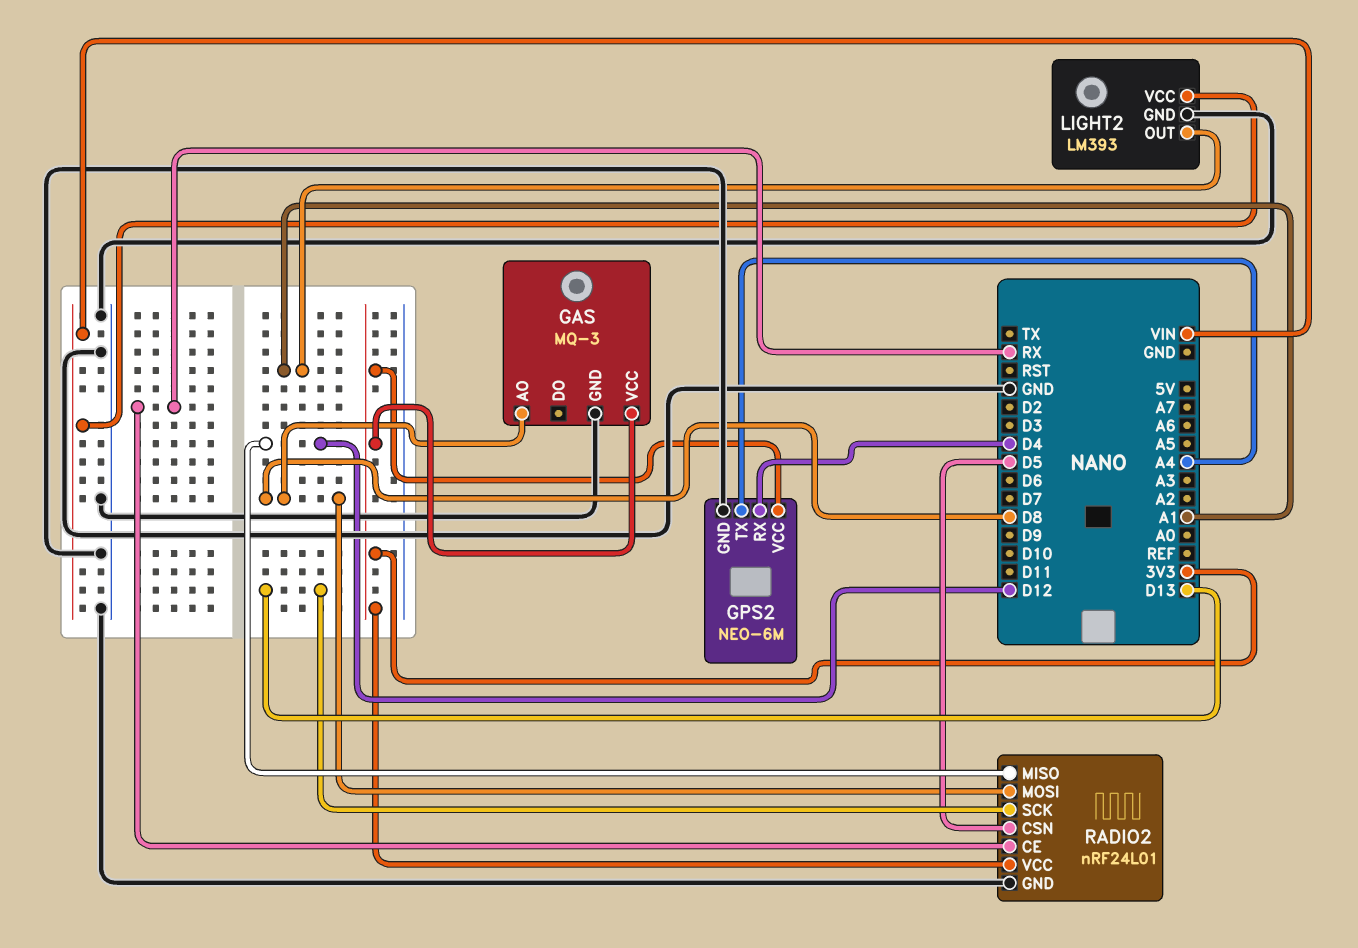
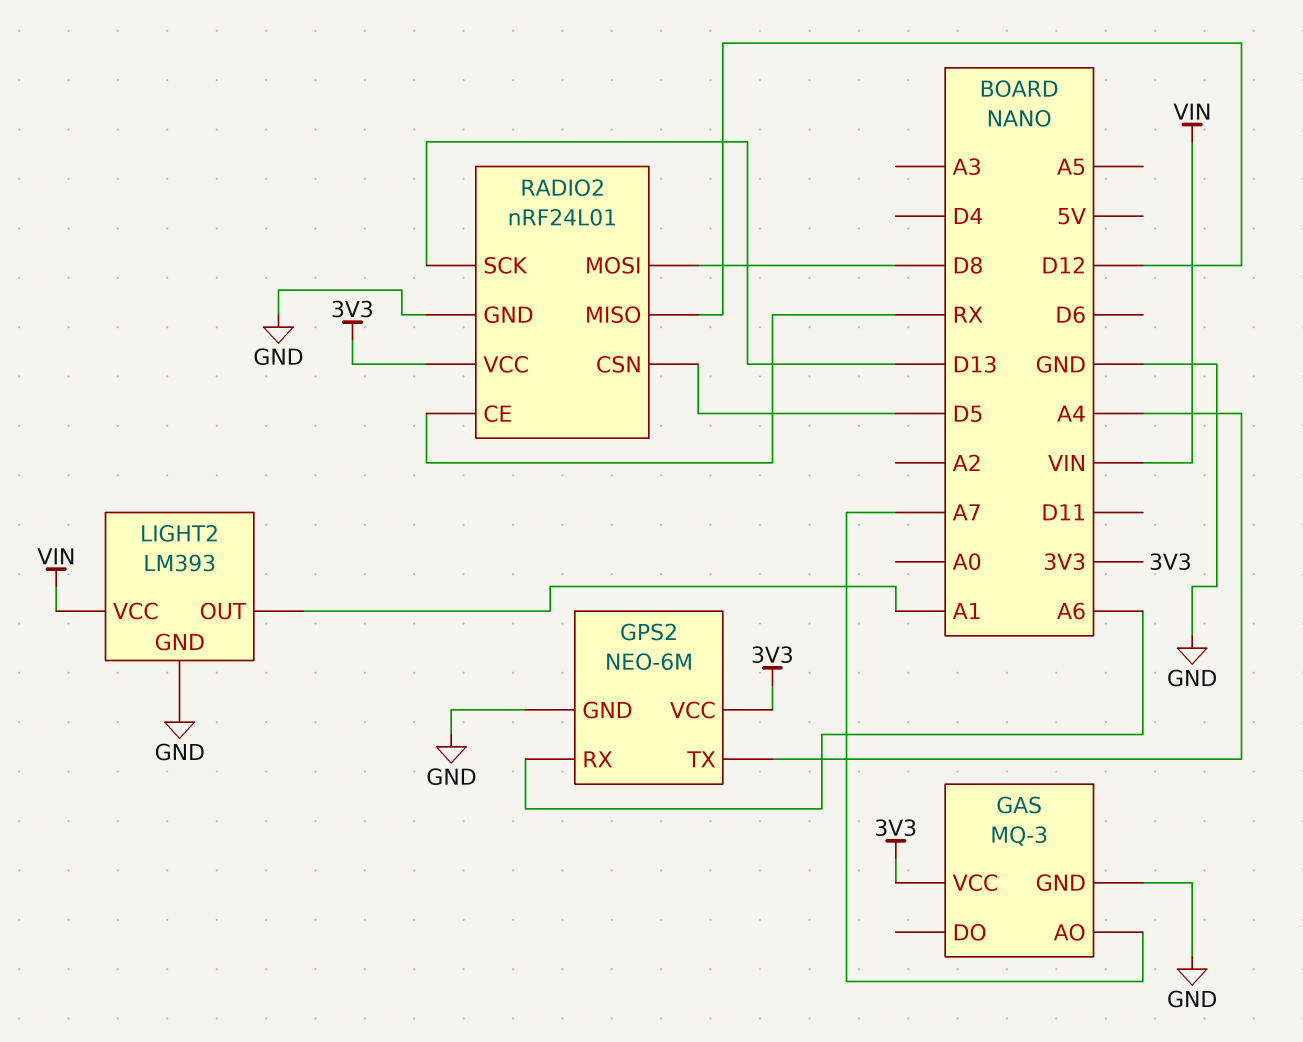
GAS pin AO: D8 -> A7
GPS2 pin RX: D4 -> A6

